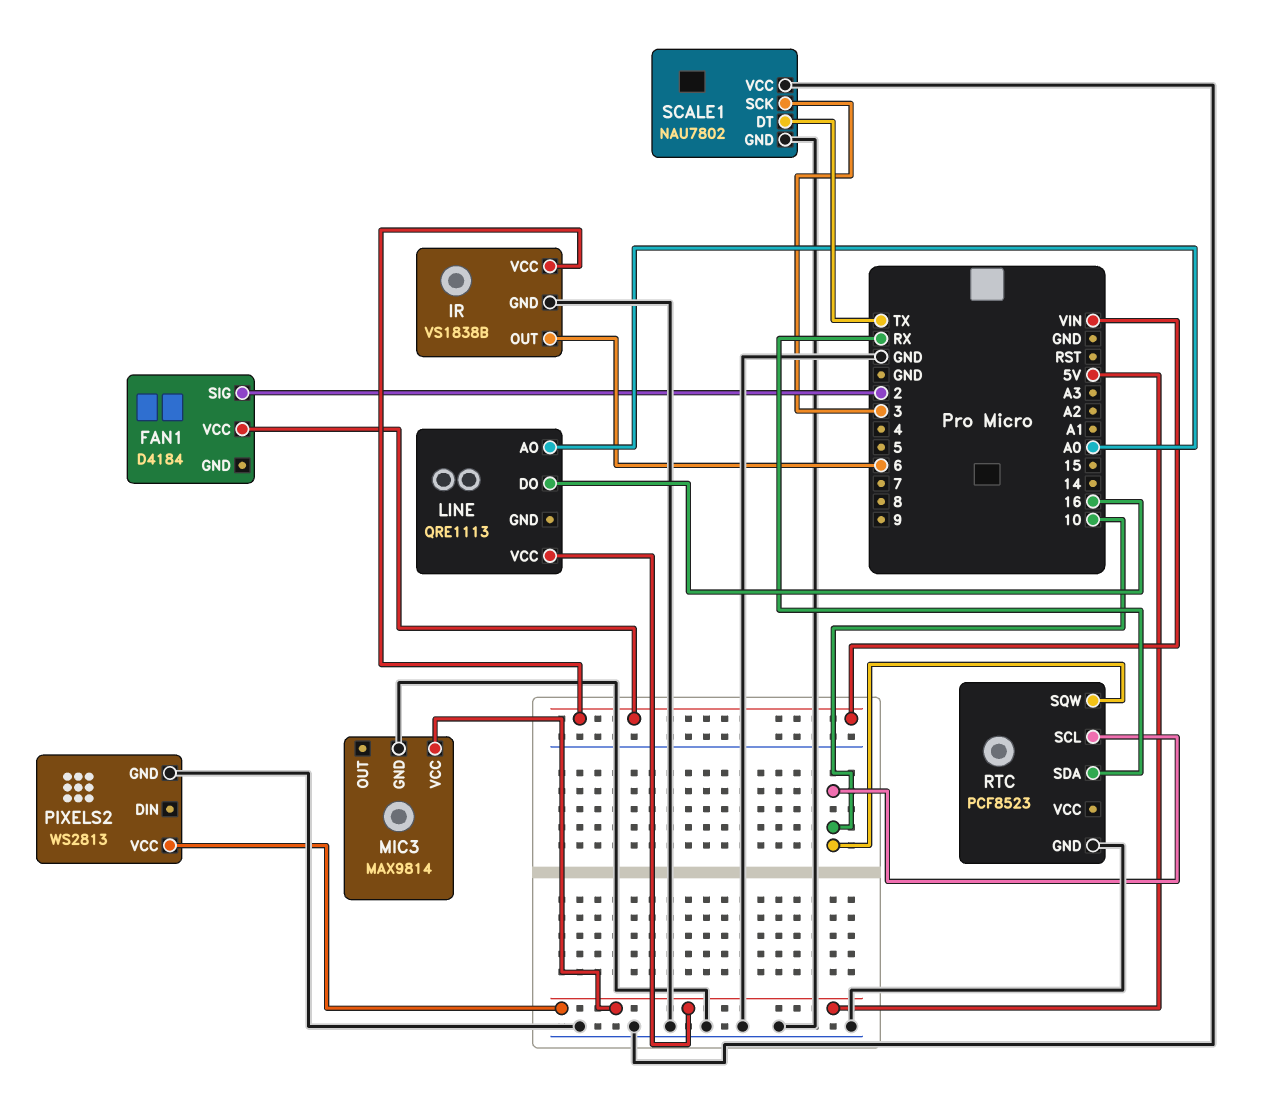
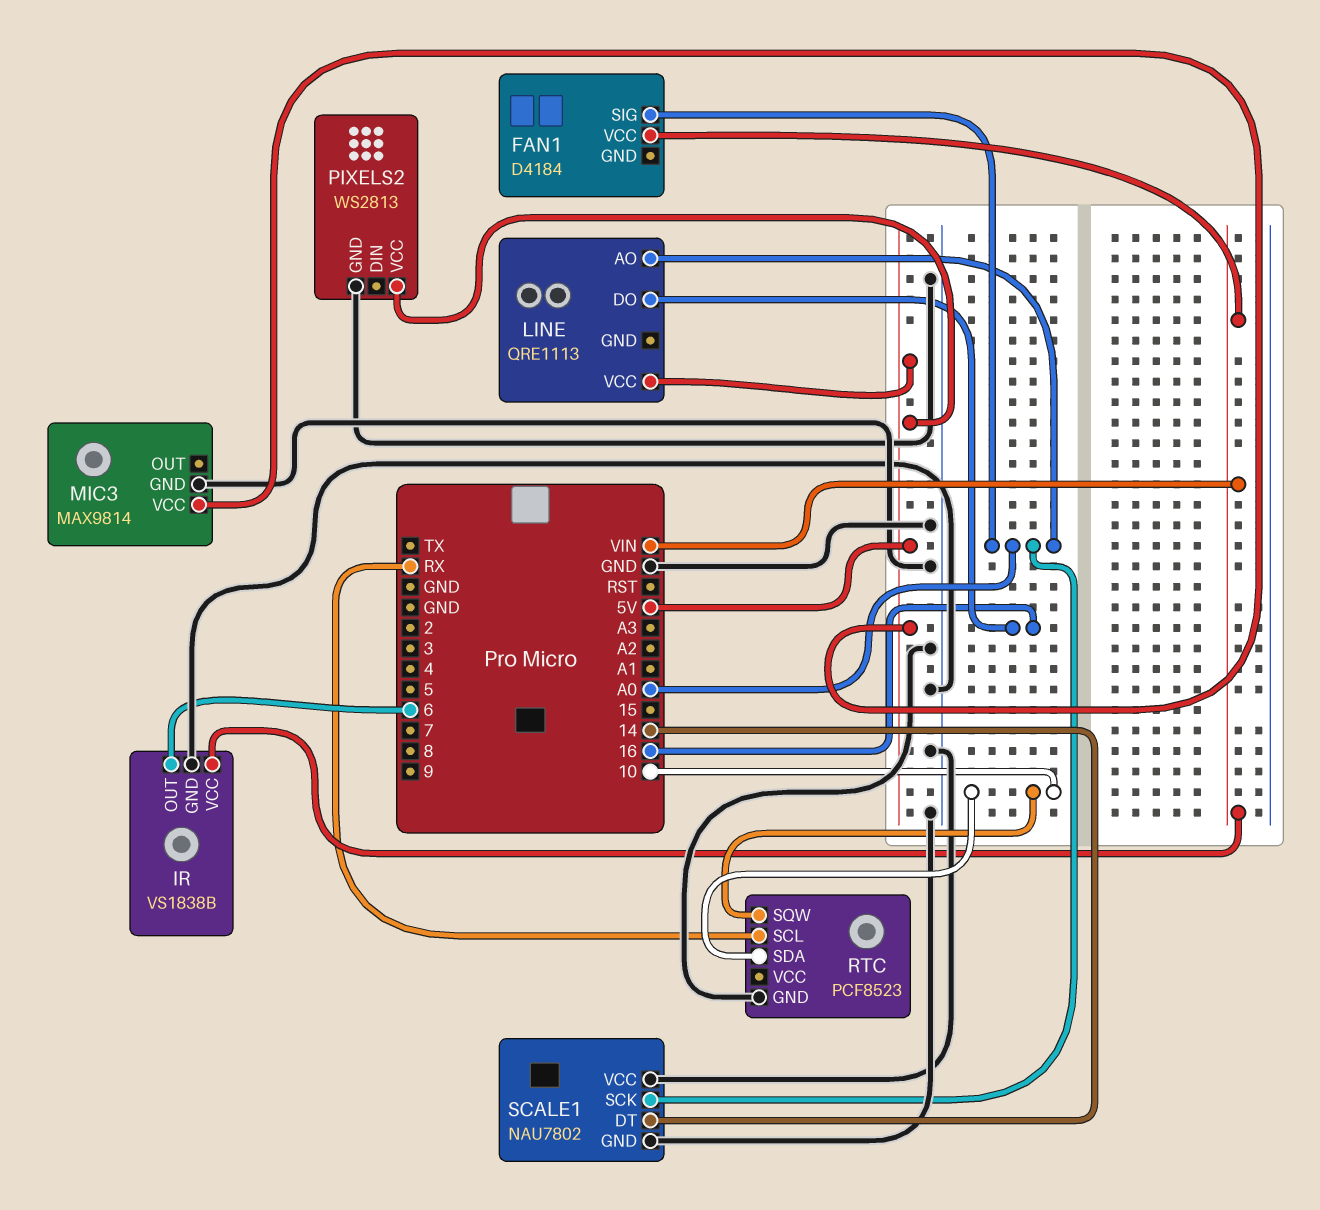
FAN1 pin SIG: 2 -> A0
RTC pin SCL: 10 -> RX
RTC pin SDA: RX -> 10
SCALE1 pin DT: TX -> 14
SCALE1 pin SCK: 3 -> A0

